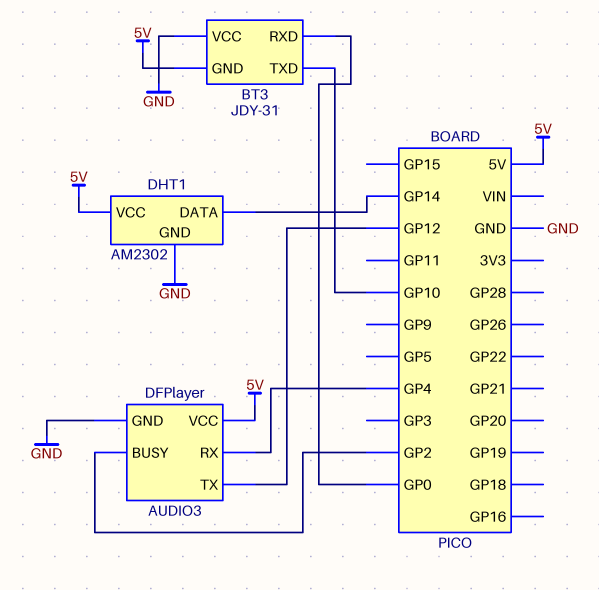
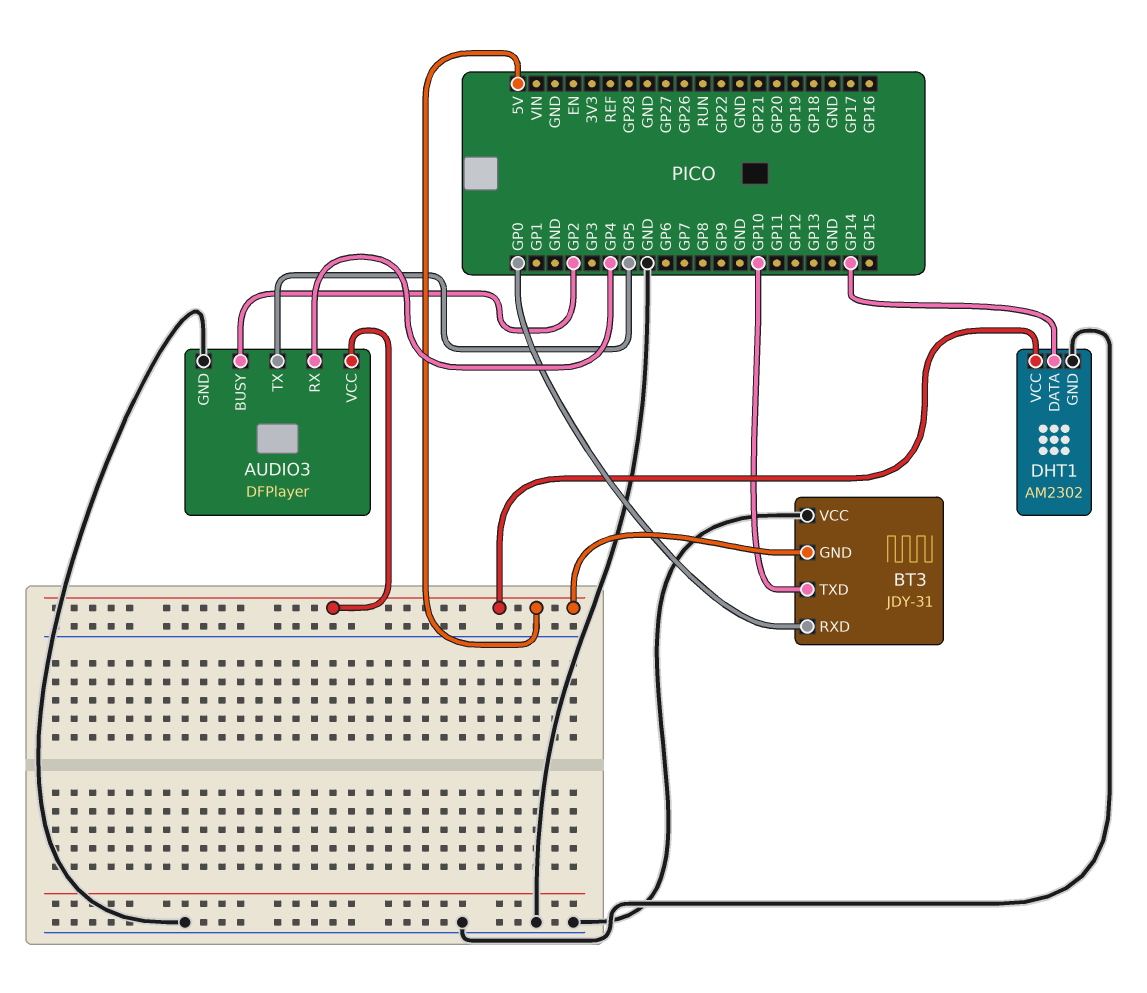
AUDIO3 pin TX: GP12 -> GP5

